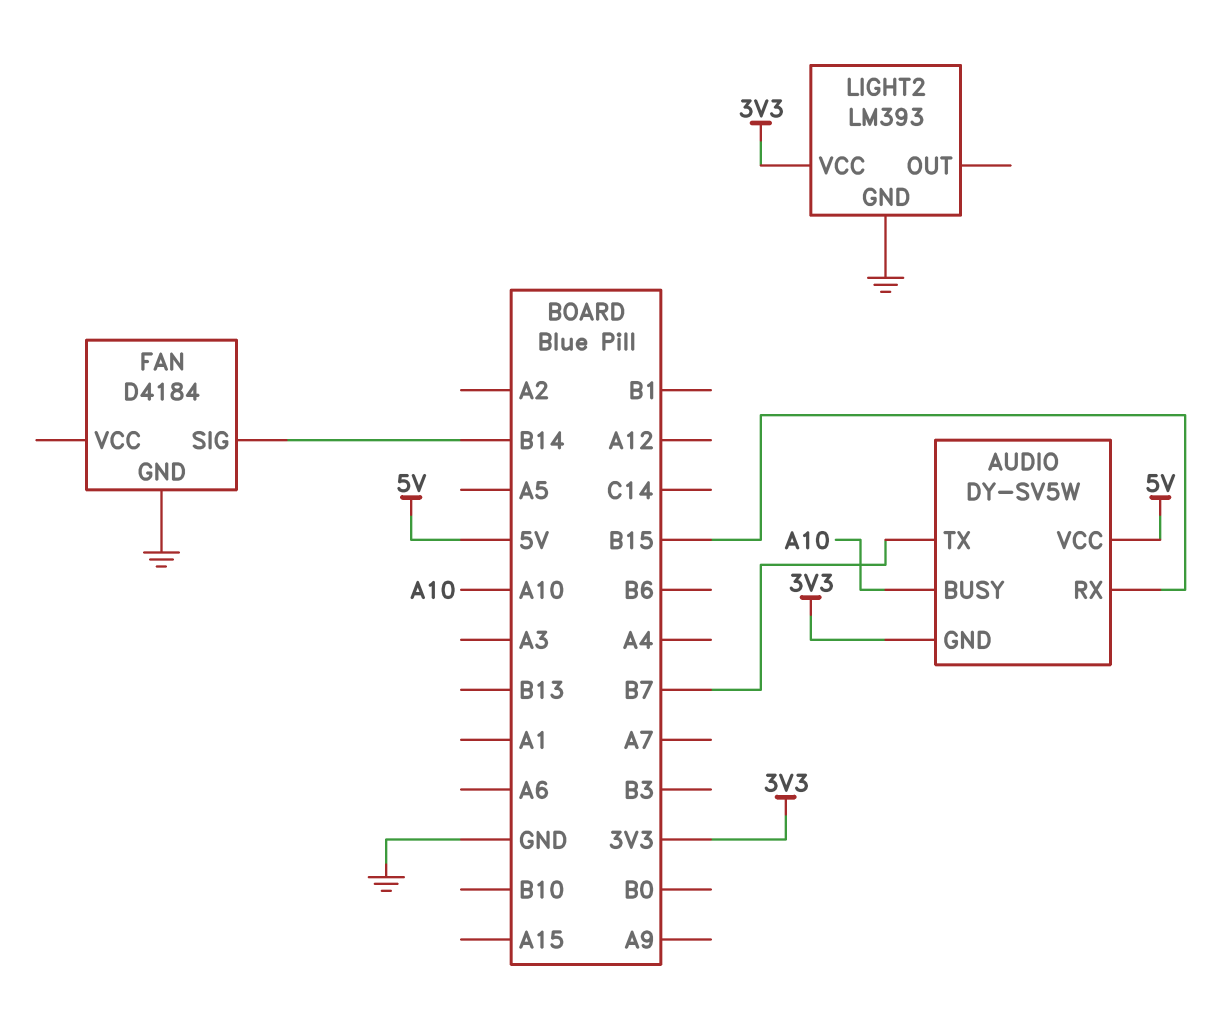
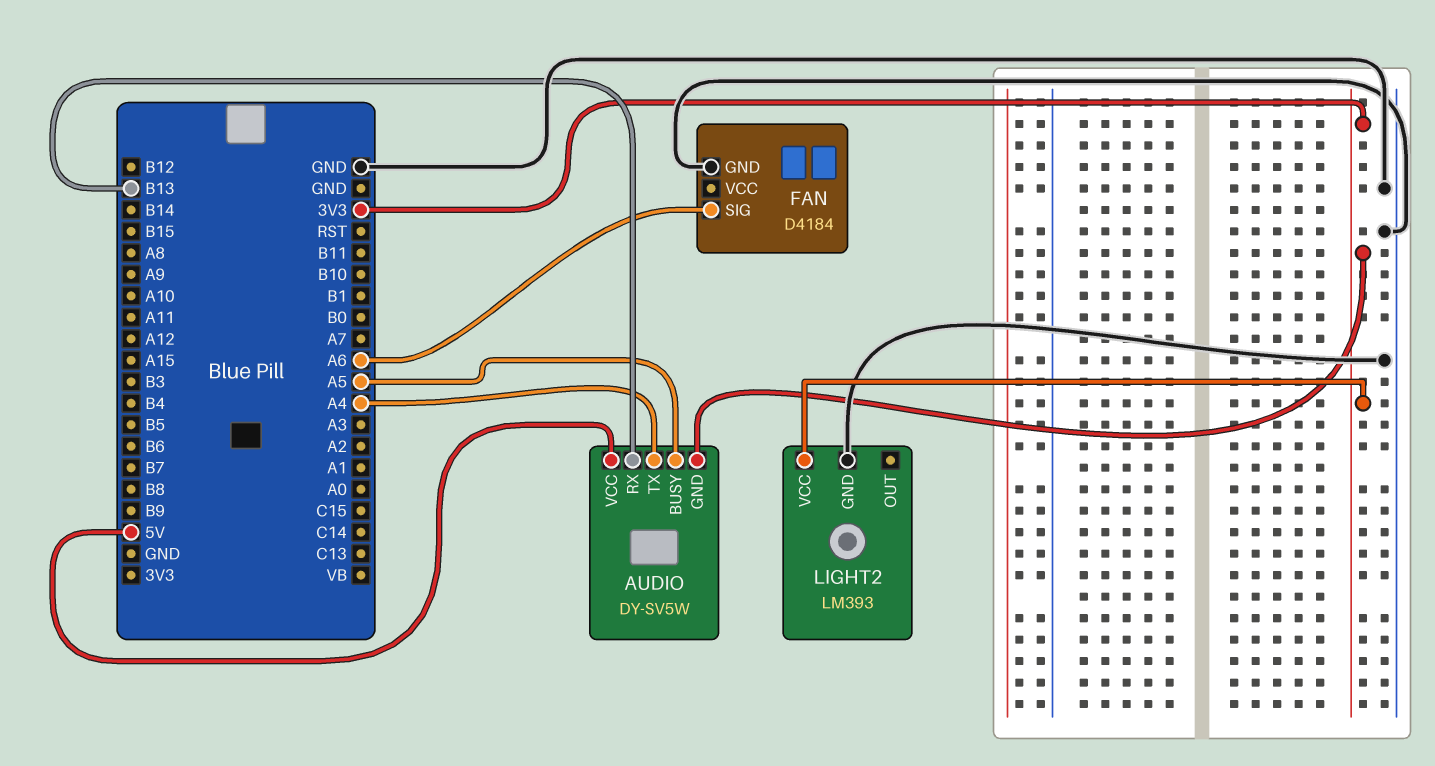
AUDIO pin BUSY: A10 -> A5
AUDIO pin RX: B15 -> B13
AUDIO pin TX: B7 -> A4
FAN pin SIG: B14 -> A6

